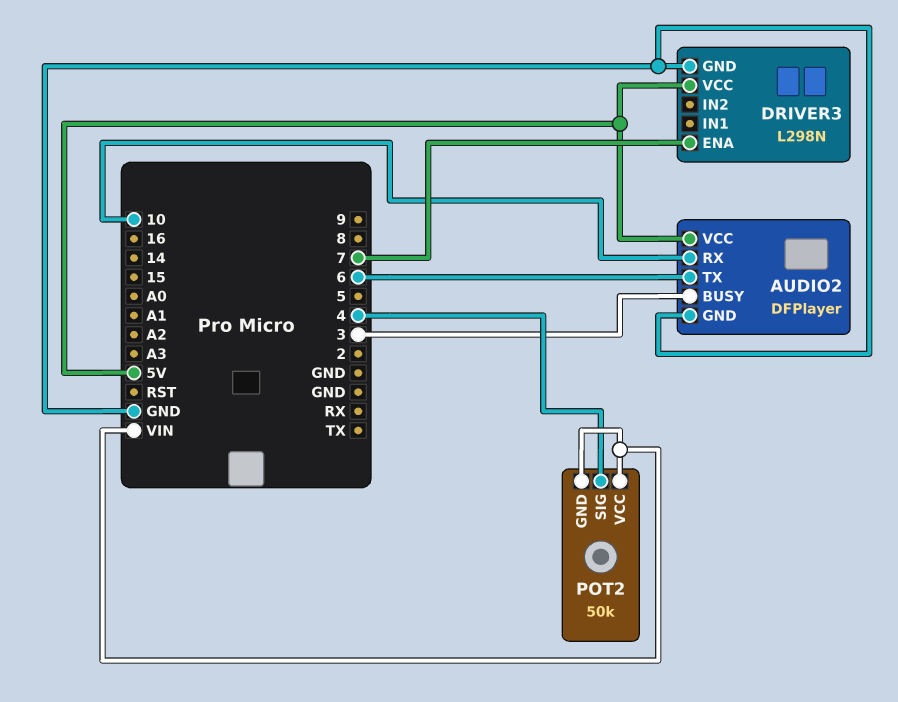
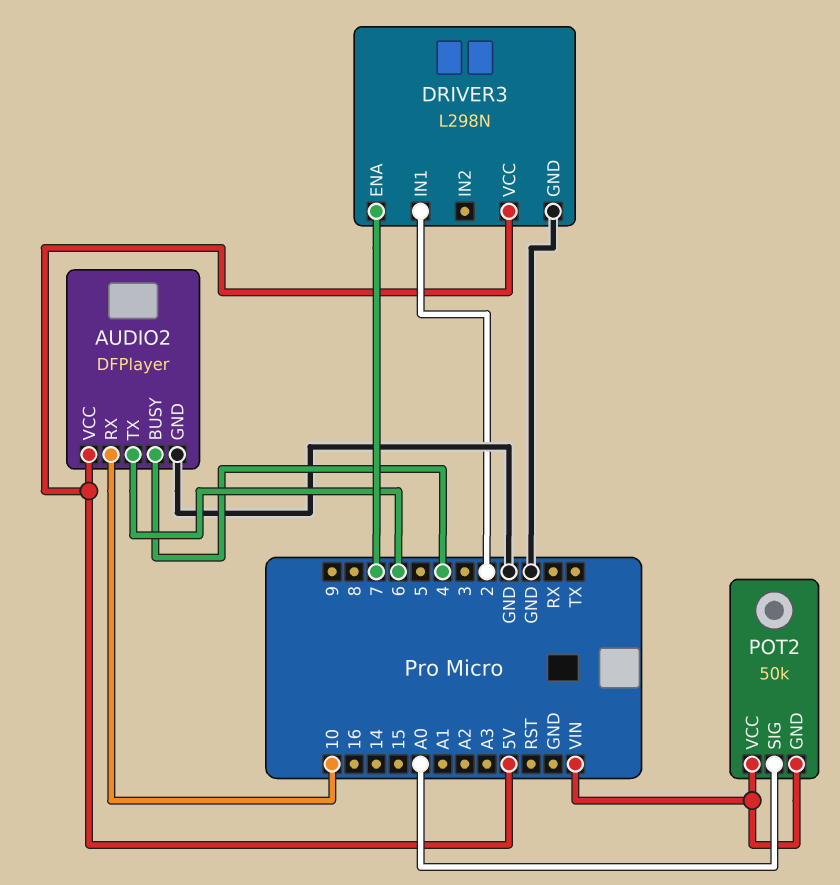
AUDIO2 pin BUSY: 3 -> 4
DRIVER3 pin IN1: none -> 2
POT2 pin SIG: 4 -> A0

